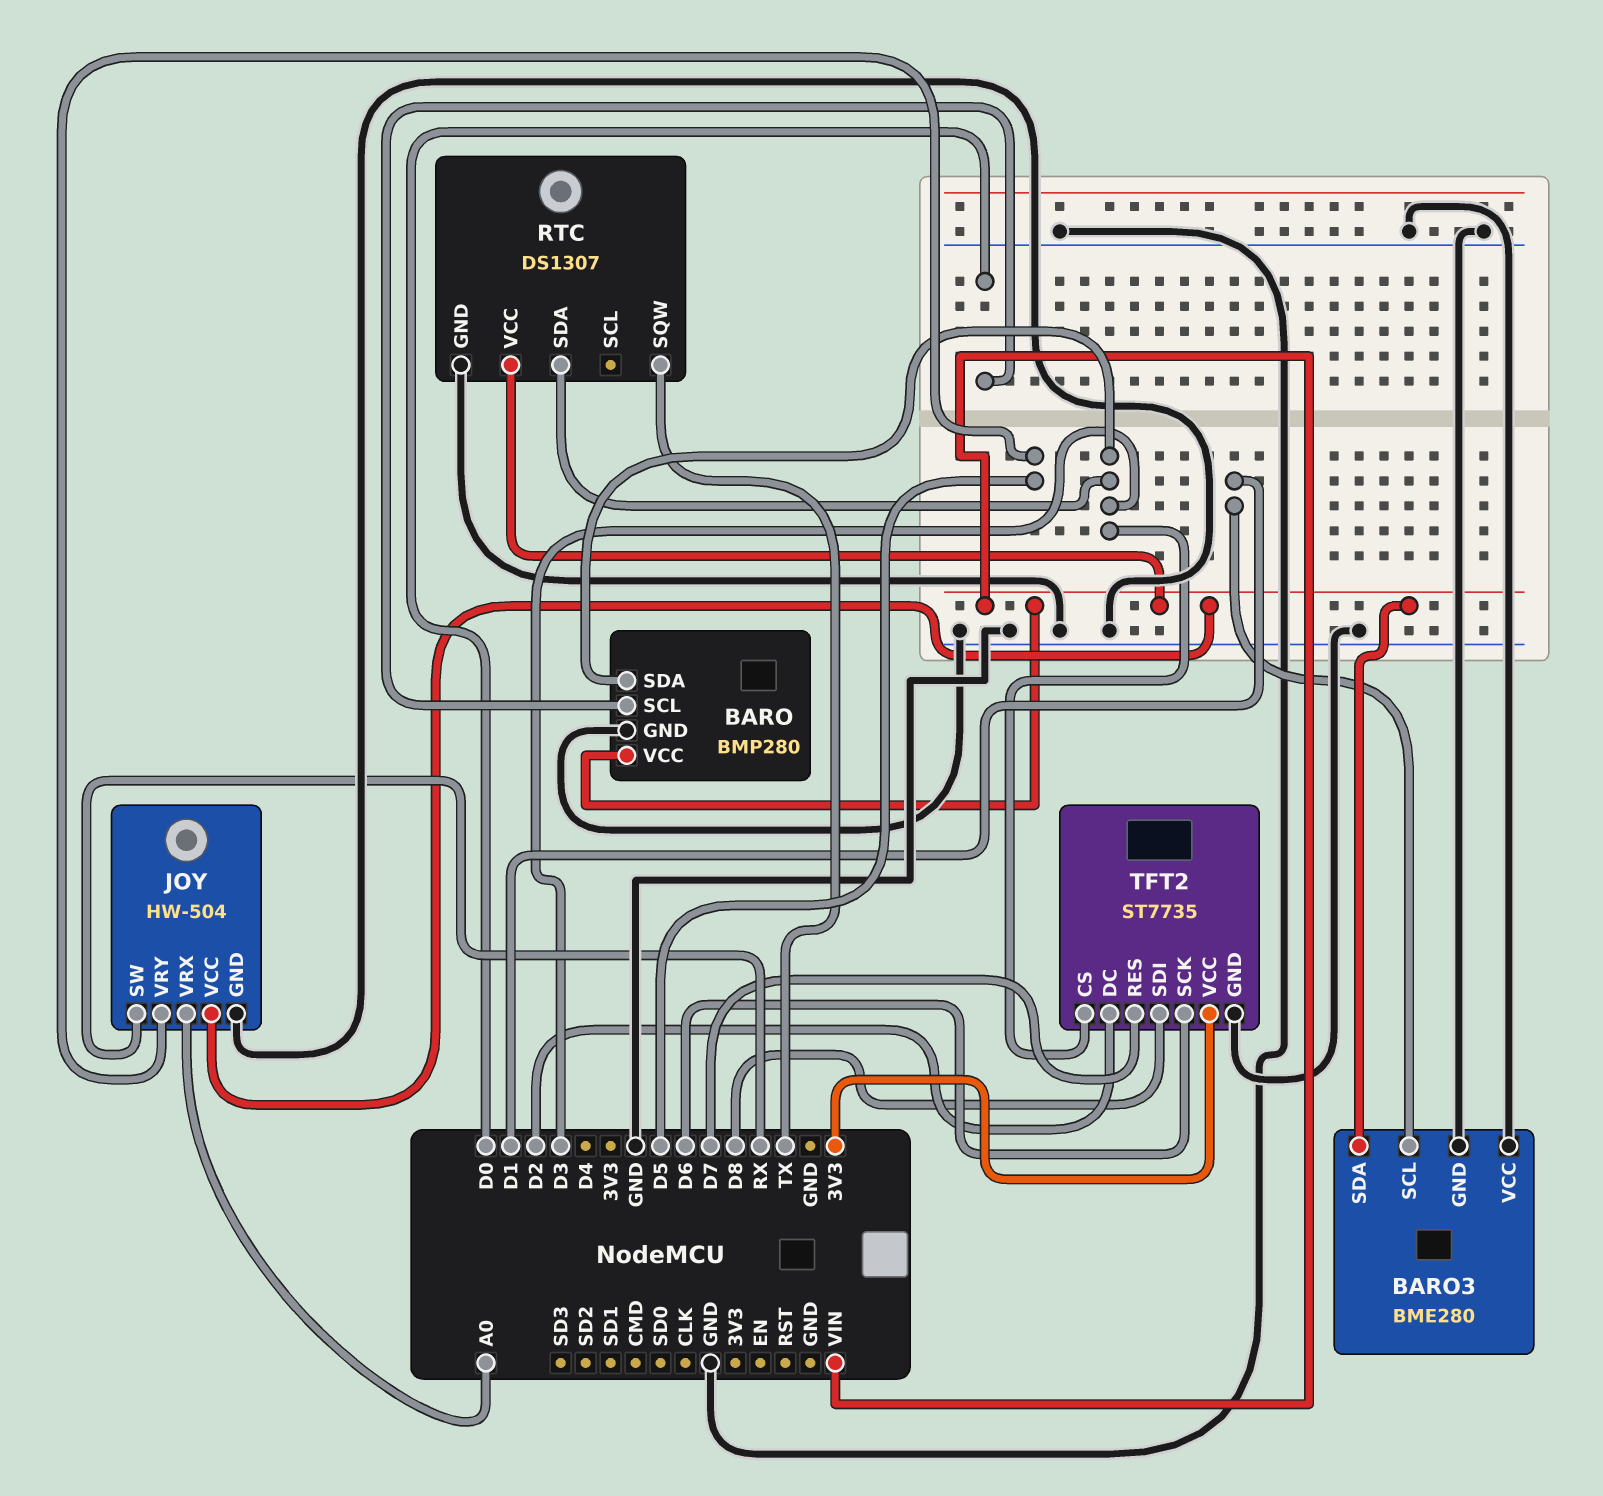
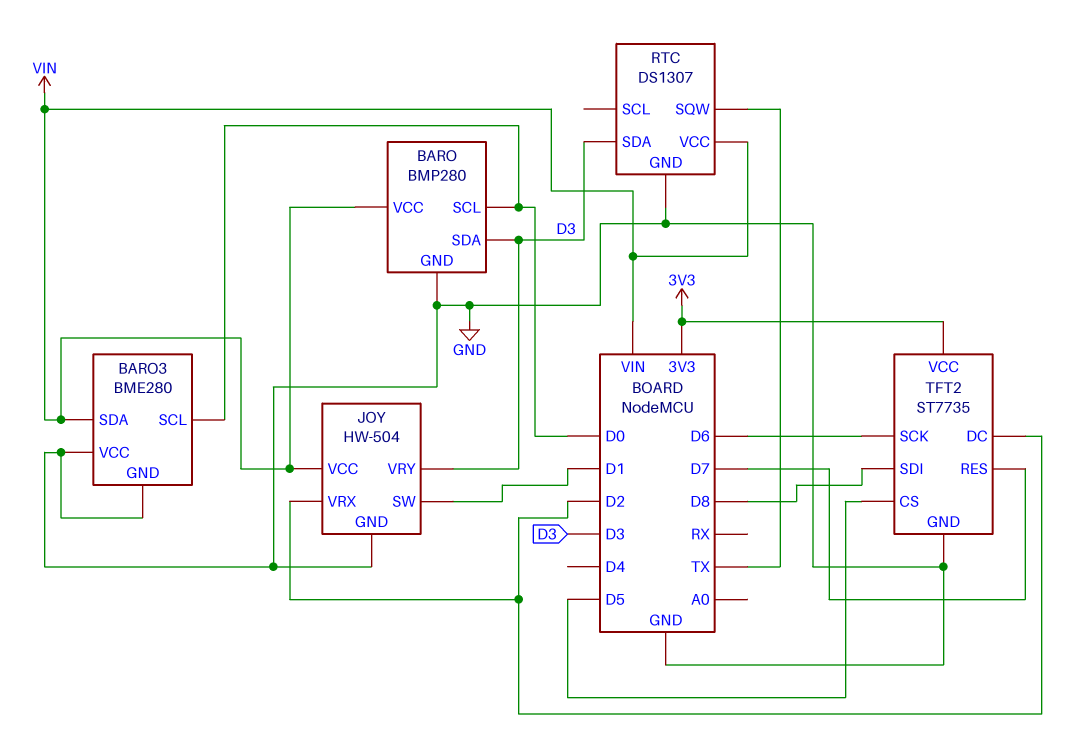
BARO3 pin SCL: D1 -> D0
JOY pin SW: RX -> D1
JOY pin VRX: A0 -> D2
JOY pin VRY: D5 -> D3
TFT2 pin CS: D3 -> D5

